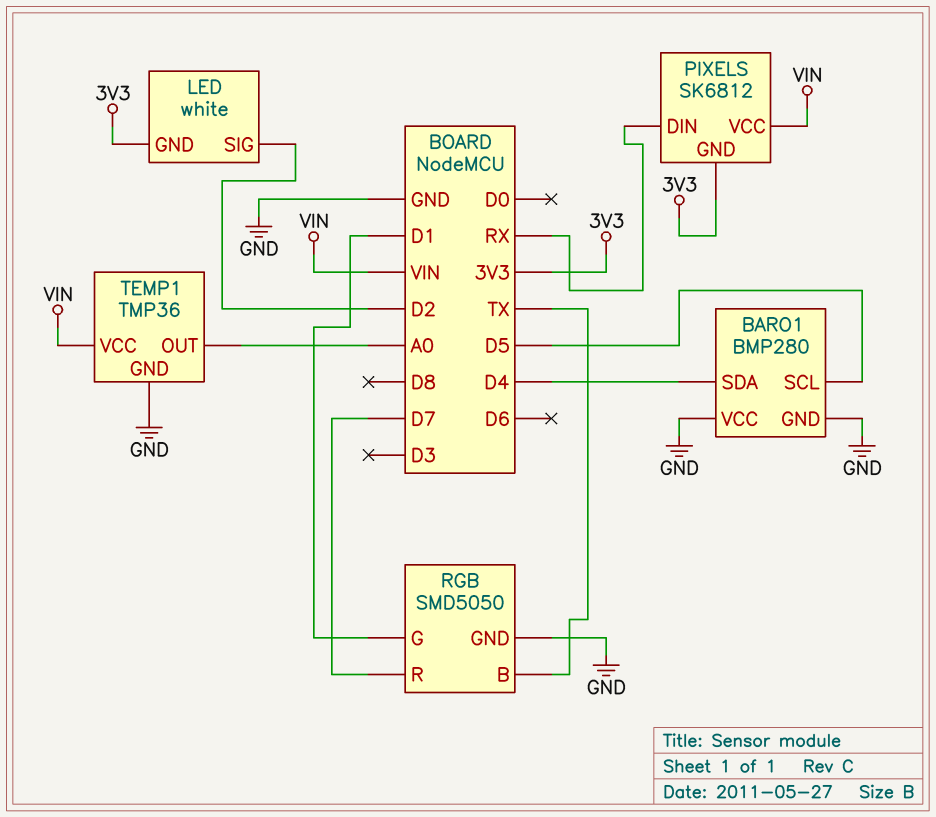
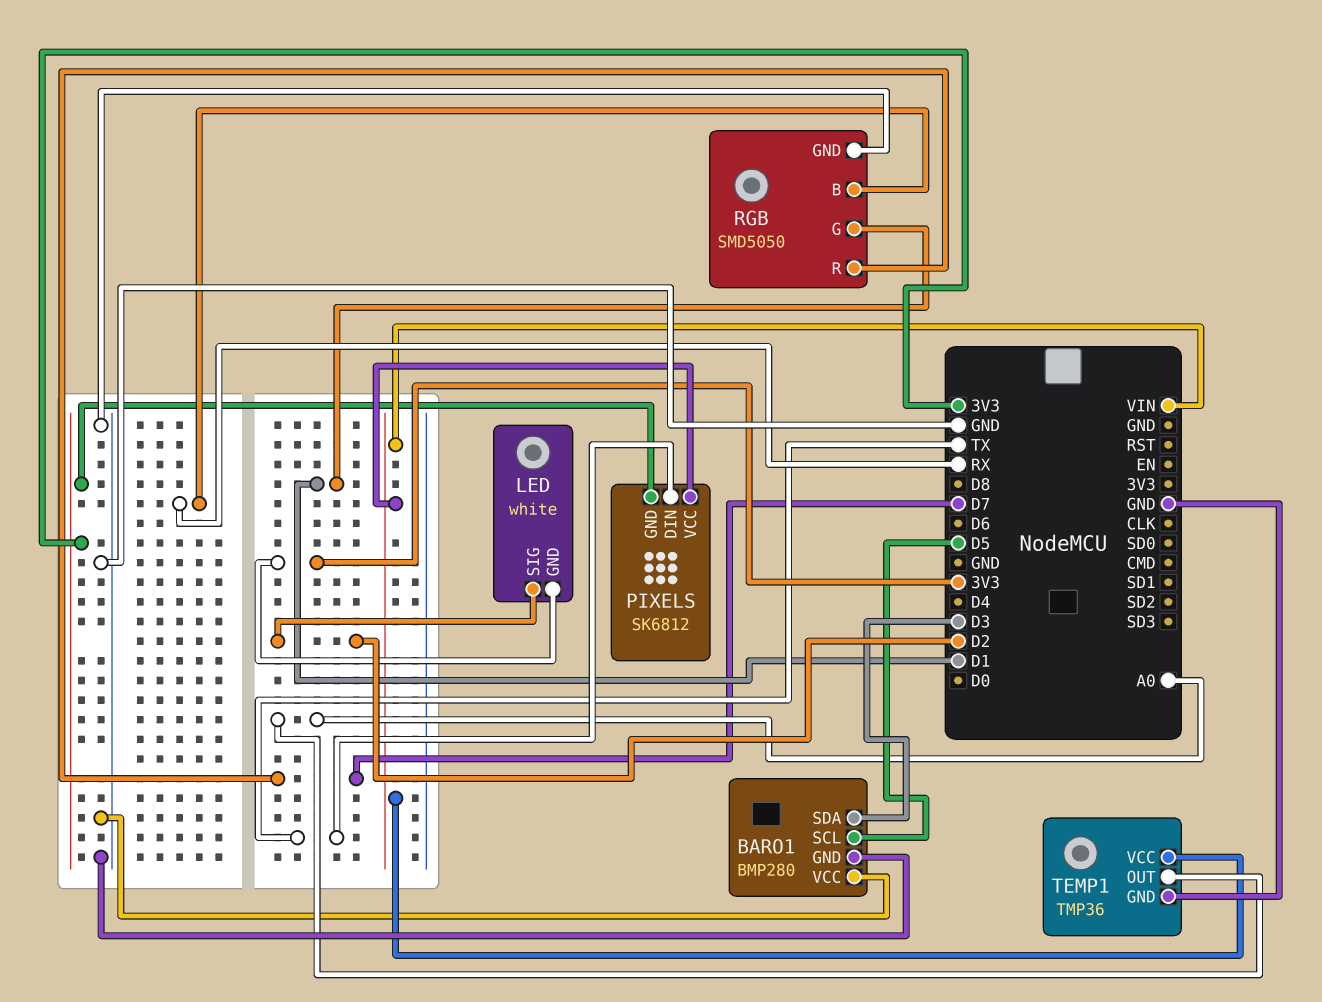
BARO1 pin SDA: D4 -> D3
PIXELS pin DIN: RX -> TX
RGB pin B: TX -> RX

